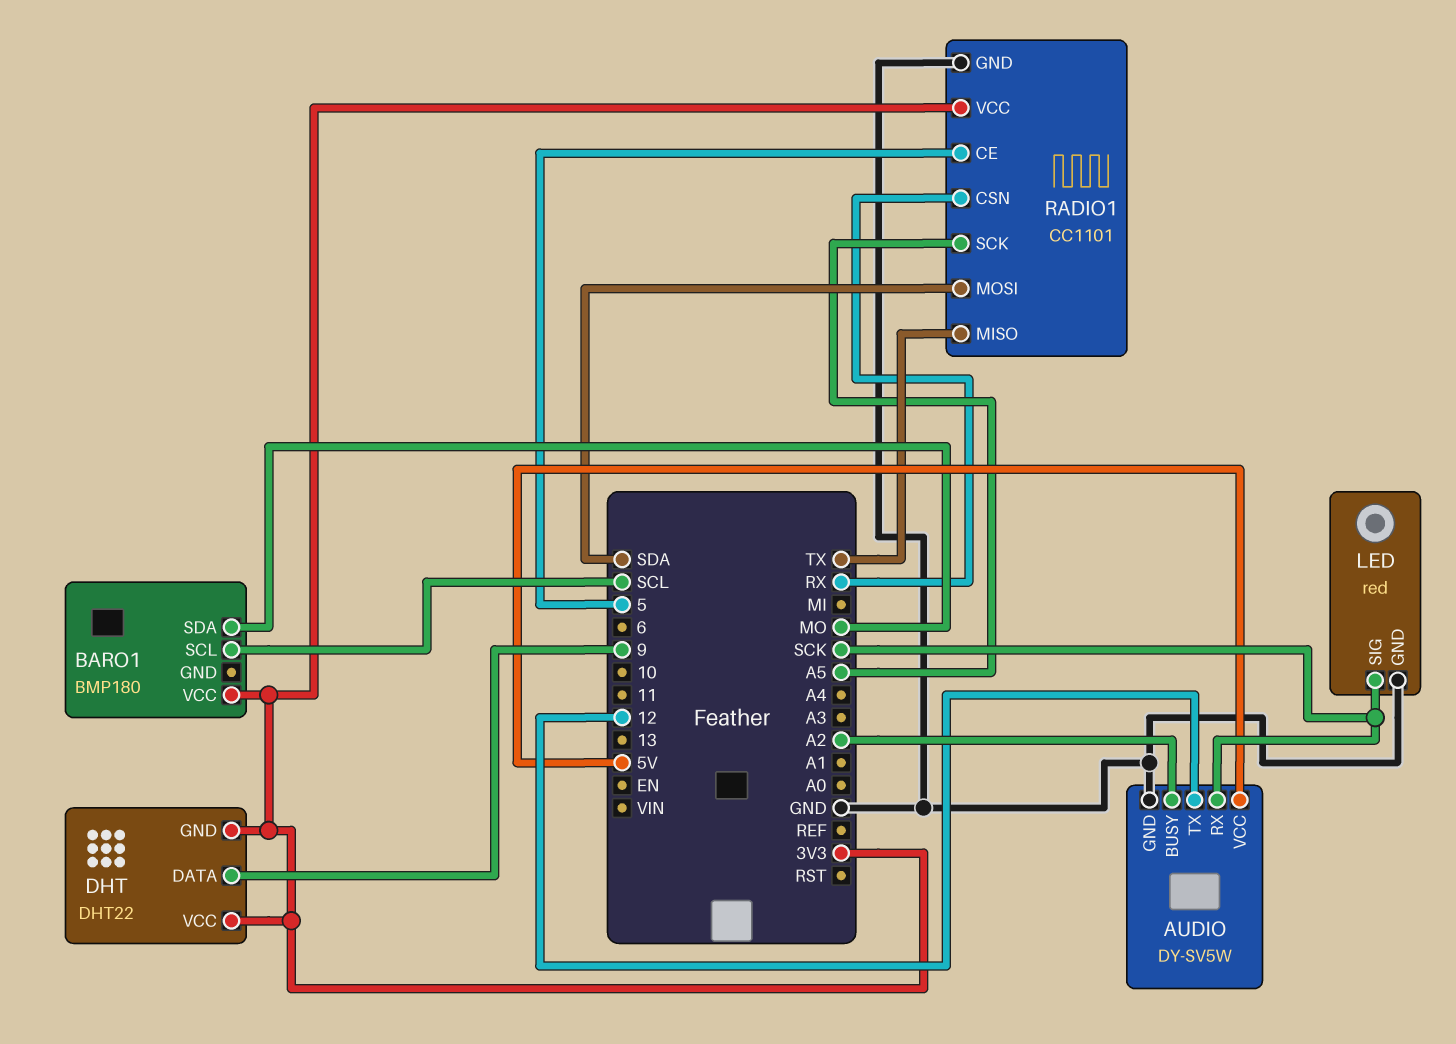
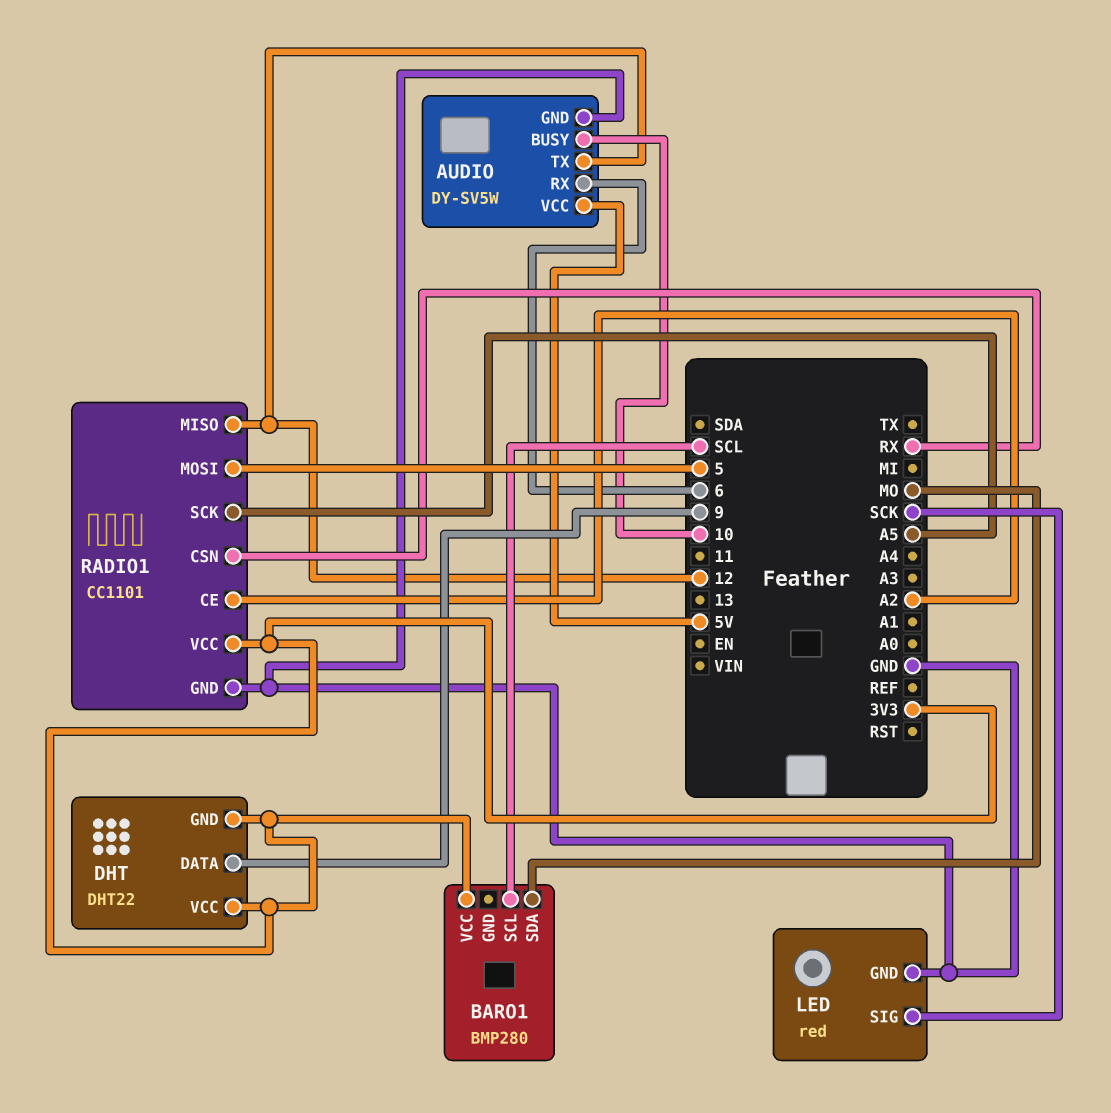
AUDIO pin BUSY: A2 -> 10
AUDIO pin RX: SCK -> 6
BARO1: BMP180 -> BMP280
RADIO1 pin CE: 5 -> A2
RADIO1 pin MISO: TX -> 12
RADIO1 pin MOSI: SDA -> 5

